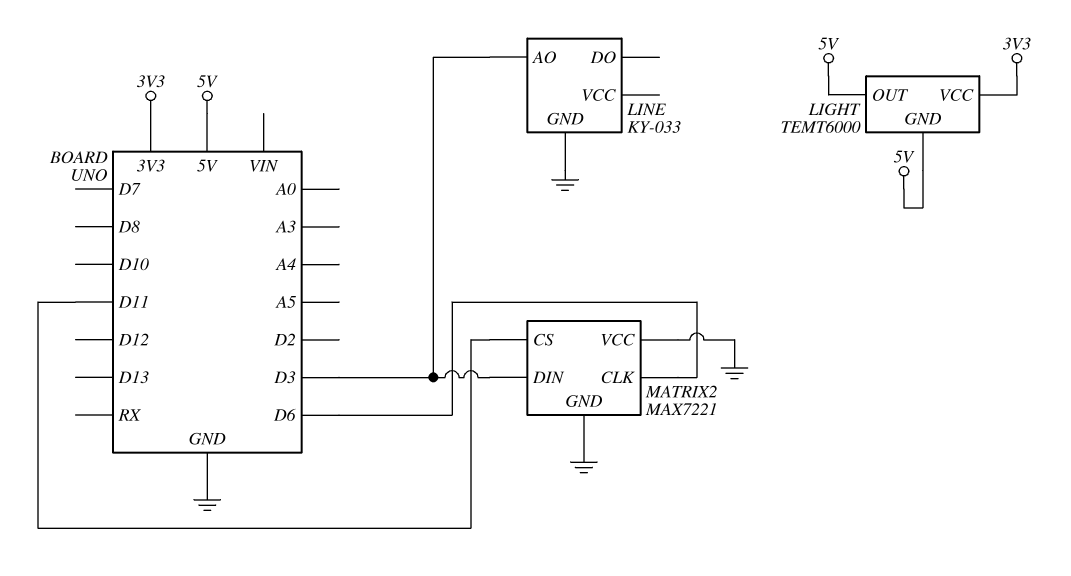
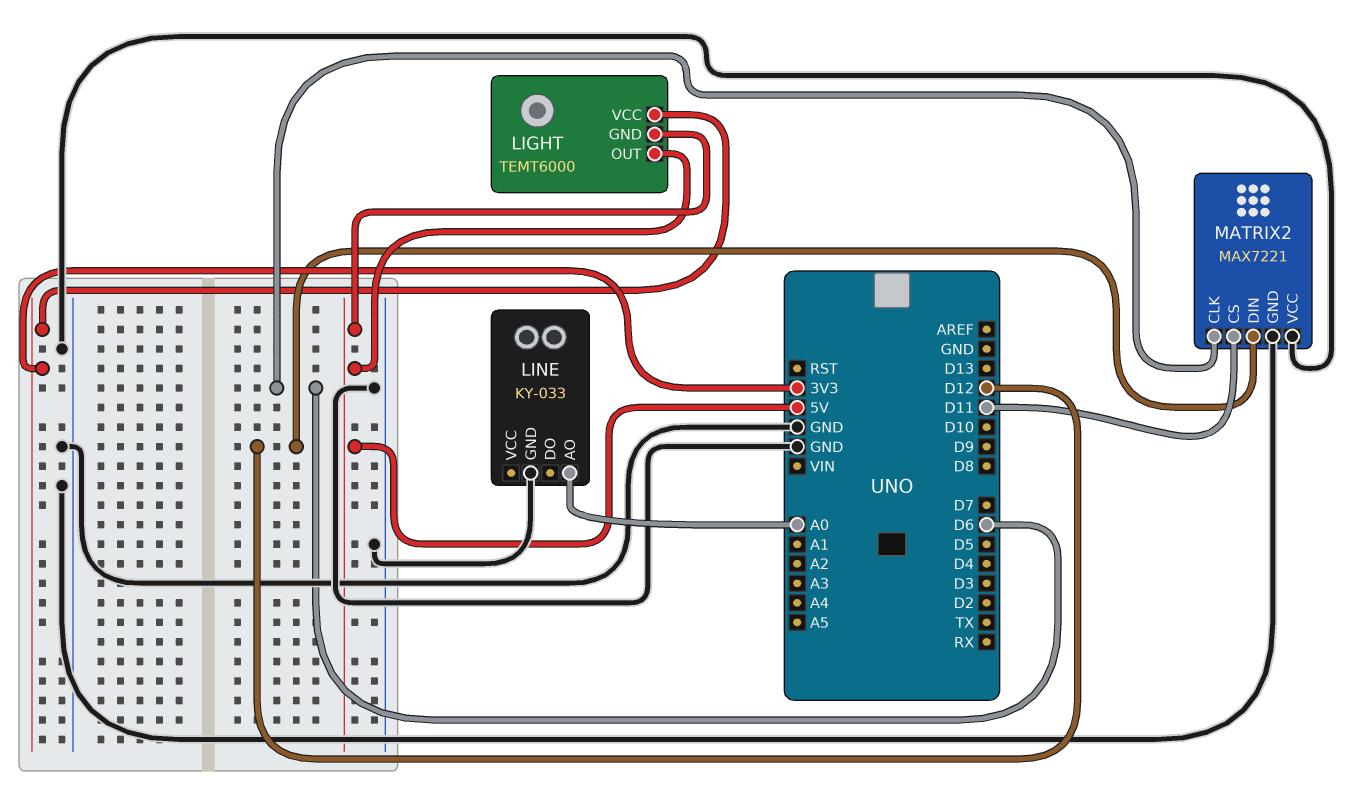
LINE pin AO: D3 -> A0
MATRIX2 pin DIN: D3 -> D12

